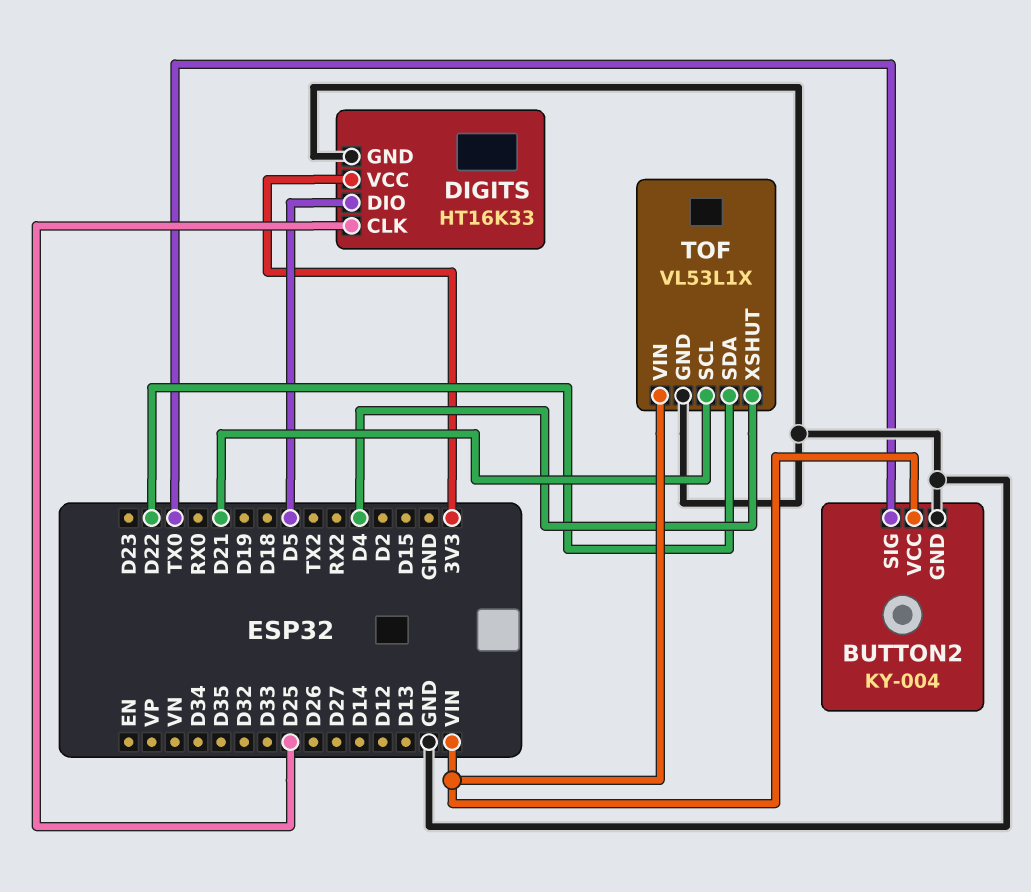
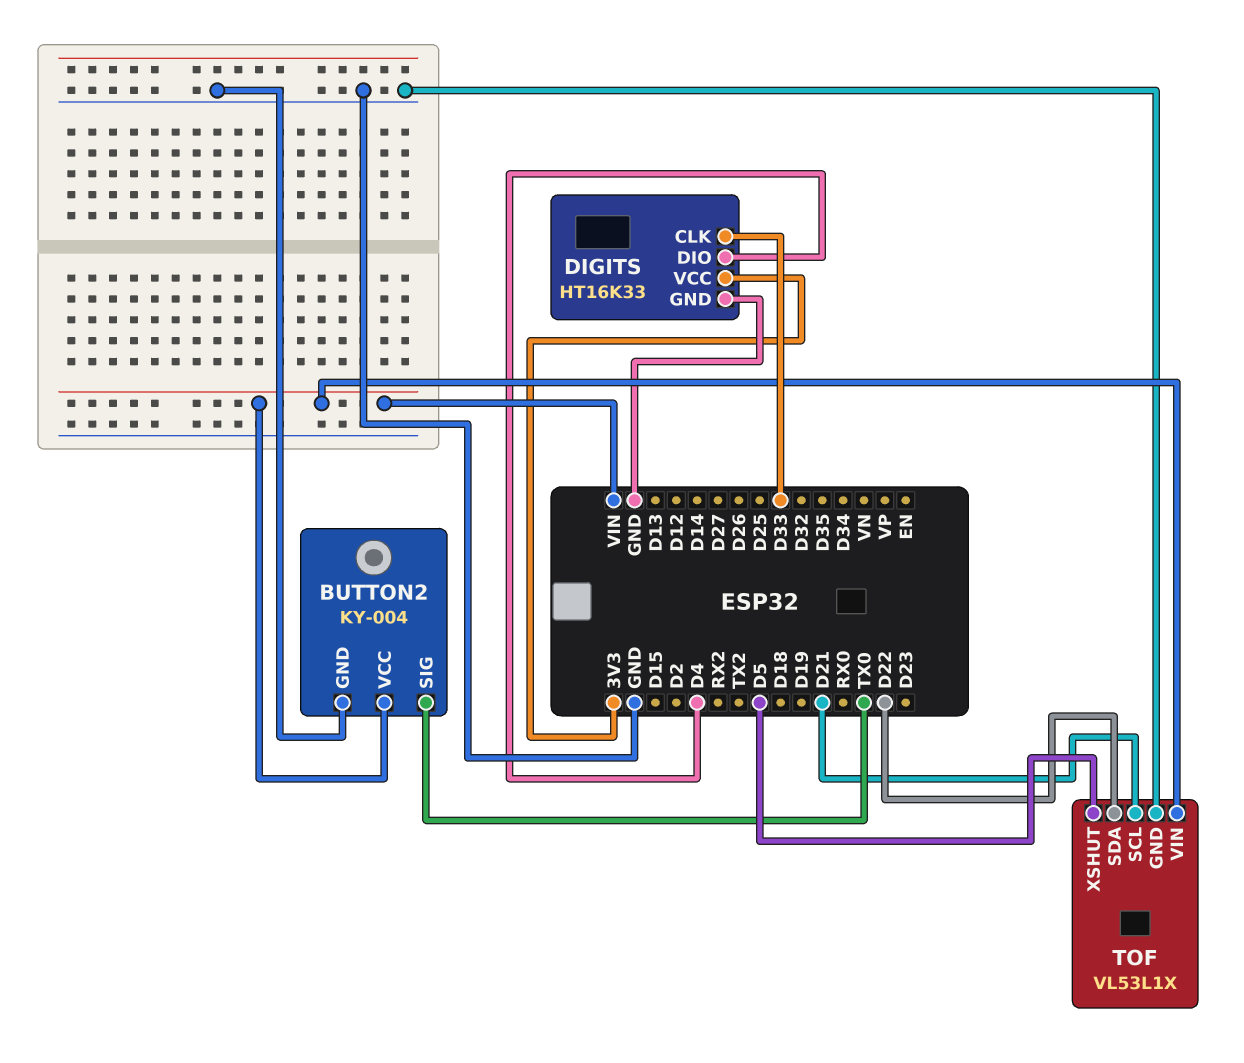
DIGITS pin CLK: D25 -> D33
DIGITS pin DIO: D5 -> D4
TOF pin XSHUT: D4 -> D5

